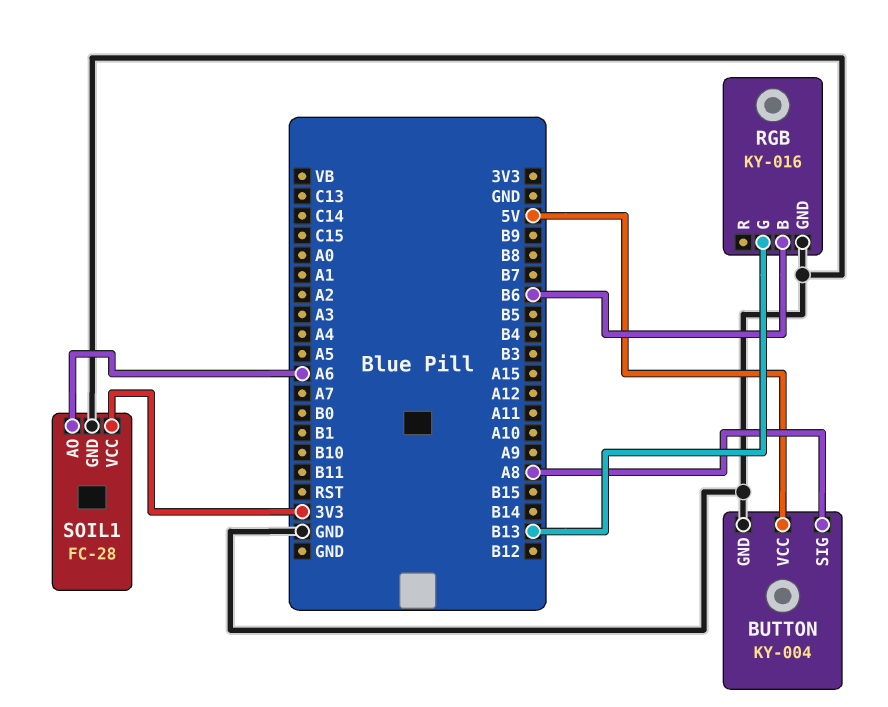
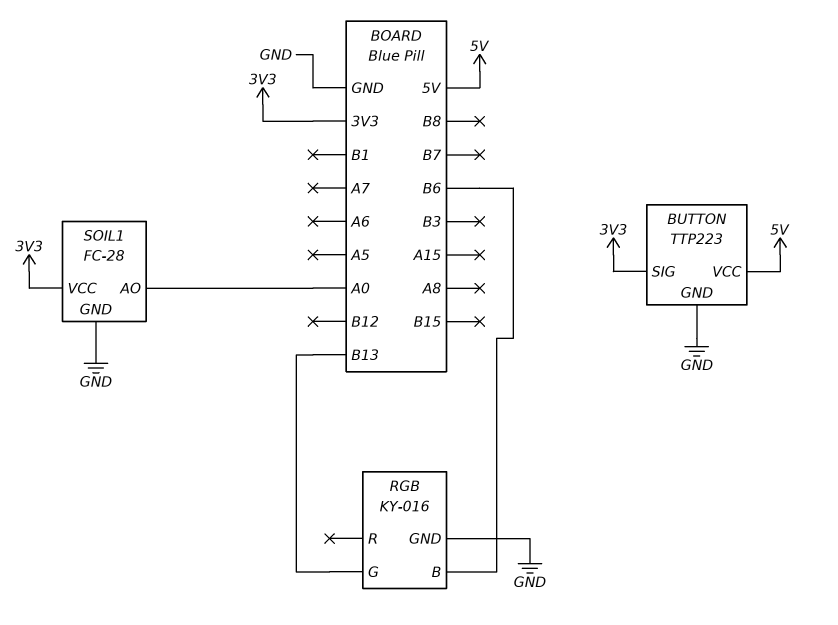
BUTTON: KY-004 -> TTP223
BUTTON pin SIG: A8 -> 3V3
SOIL1 pin AO: A6 -> A0

